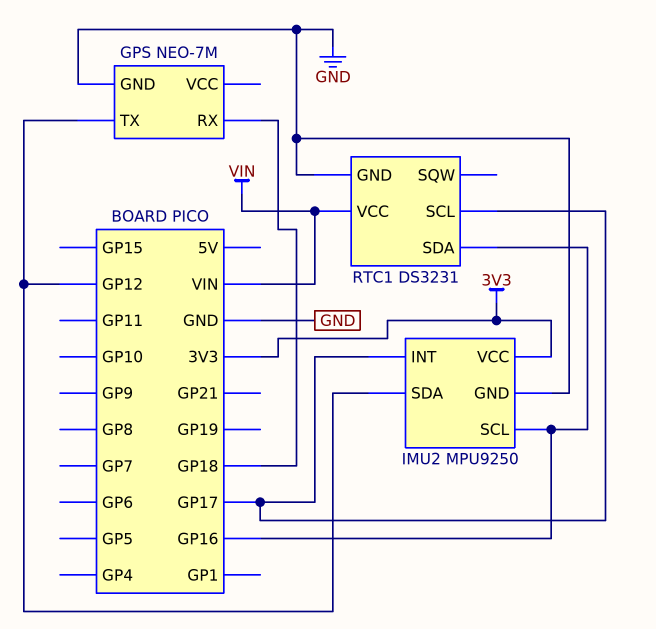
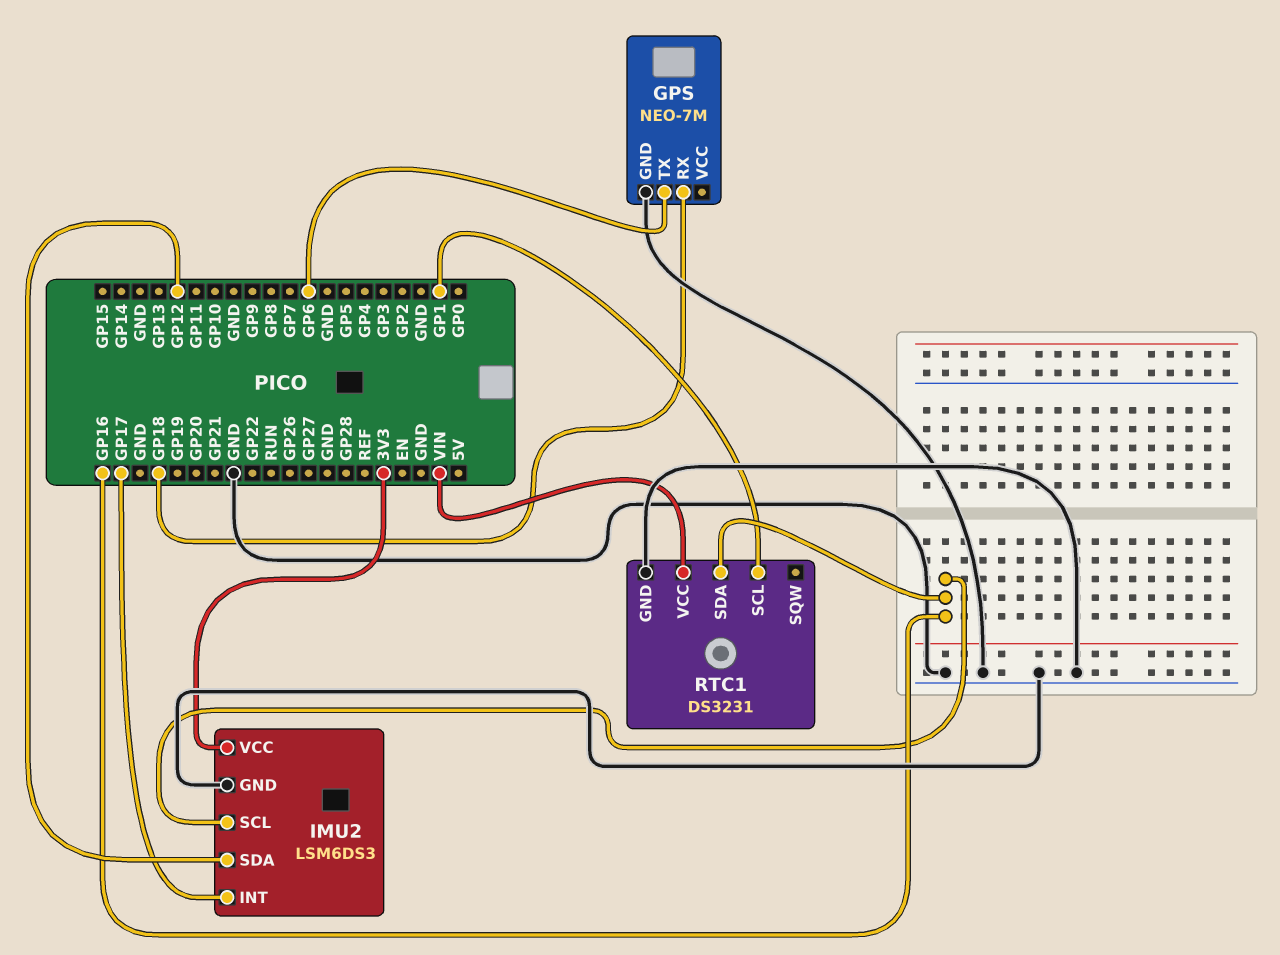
GPS pin TX: GP12 -> GP6
IMU2: MPU9250 -> LSM6DS3
RTC1 pin SCL: GP17 -> GP1

